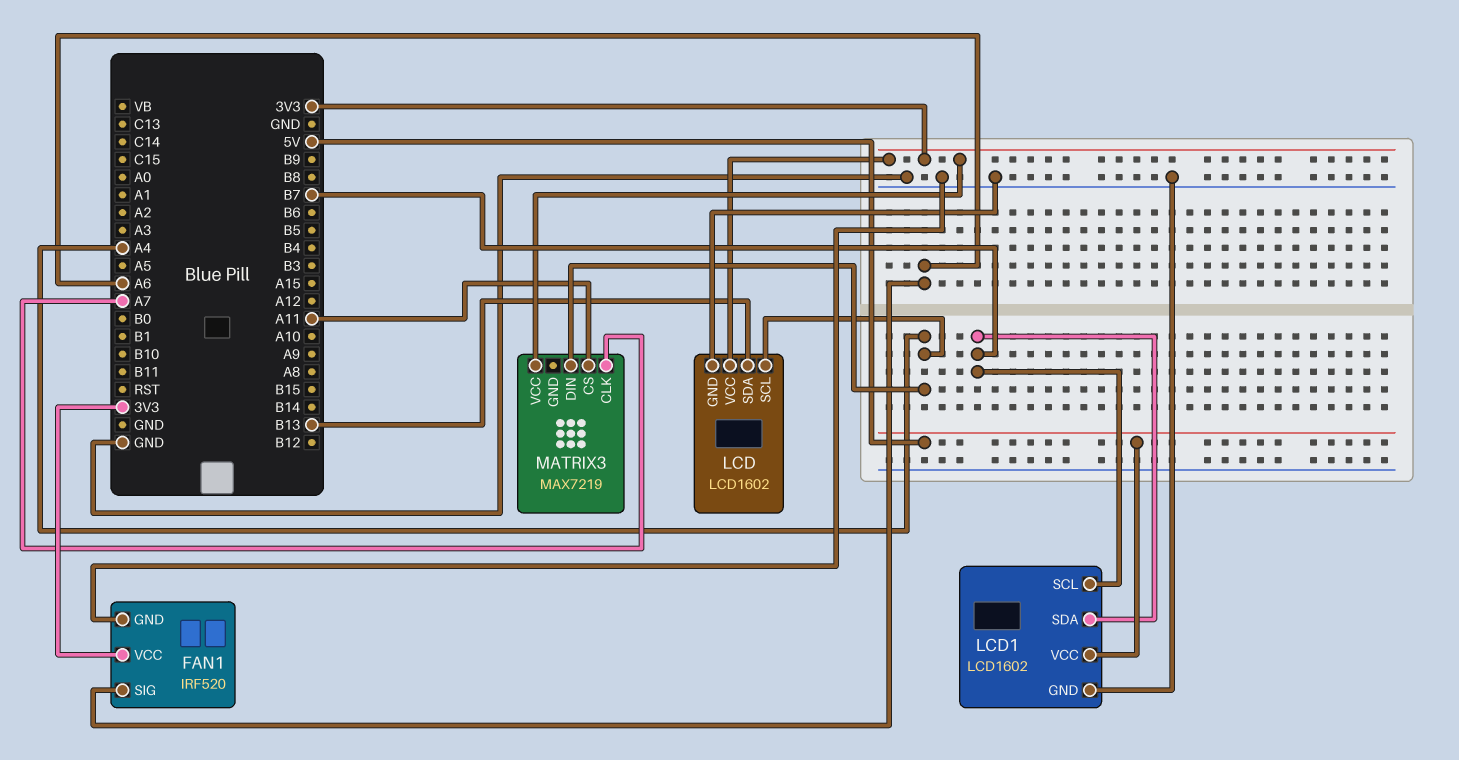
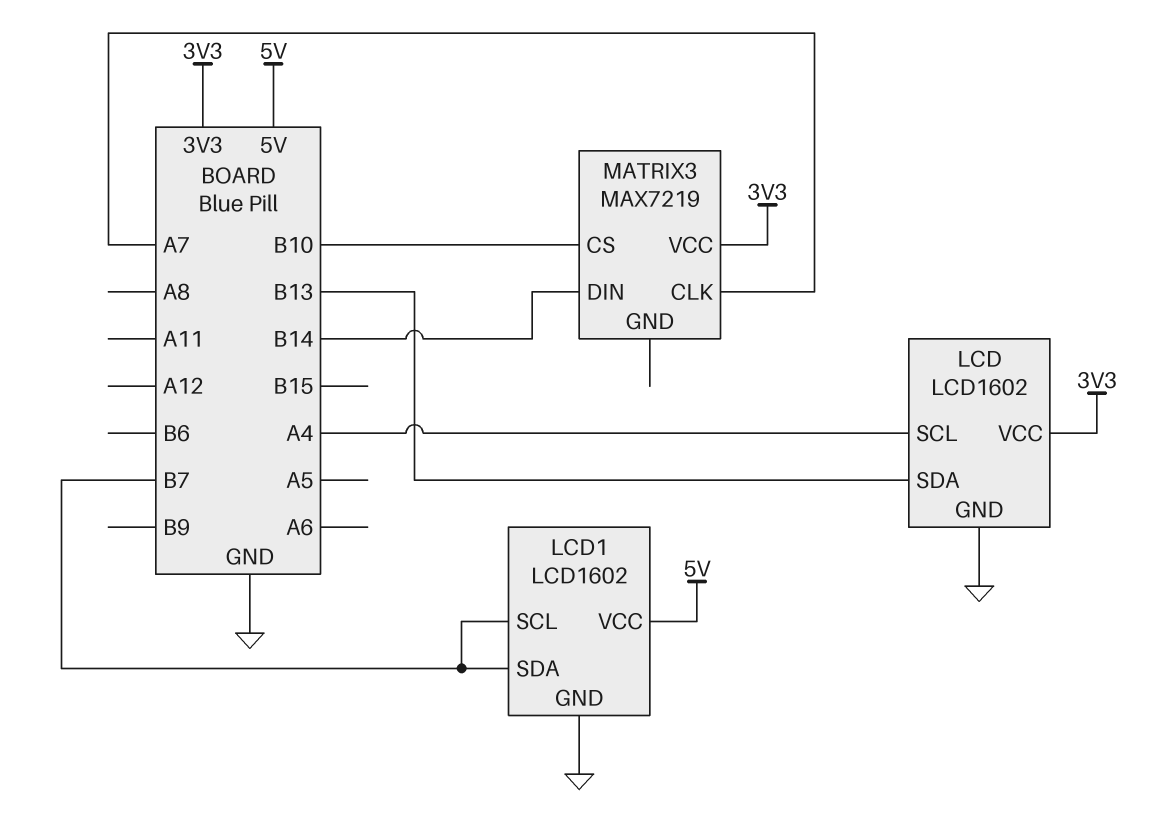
FAN1: IRF520 -> none
FAN1 pin GND: GND -> none
FAN1 pin SIG: A6 -> none
FAN1 pin VCC: 3V3 -> none
MATRIX3 pin CS: A11 -> B10
MATRIX3 pin DIN: A4 -> B14

